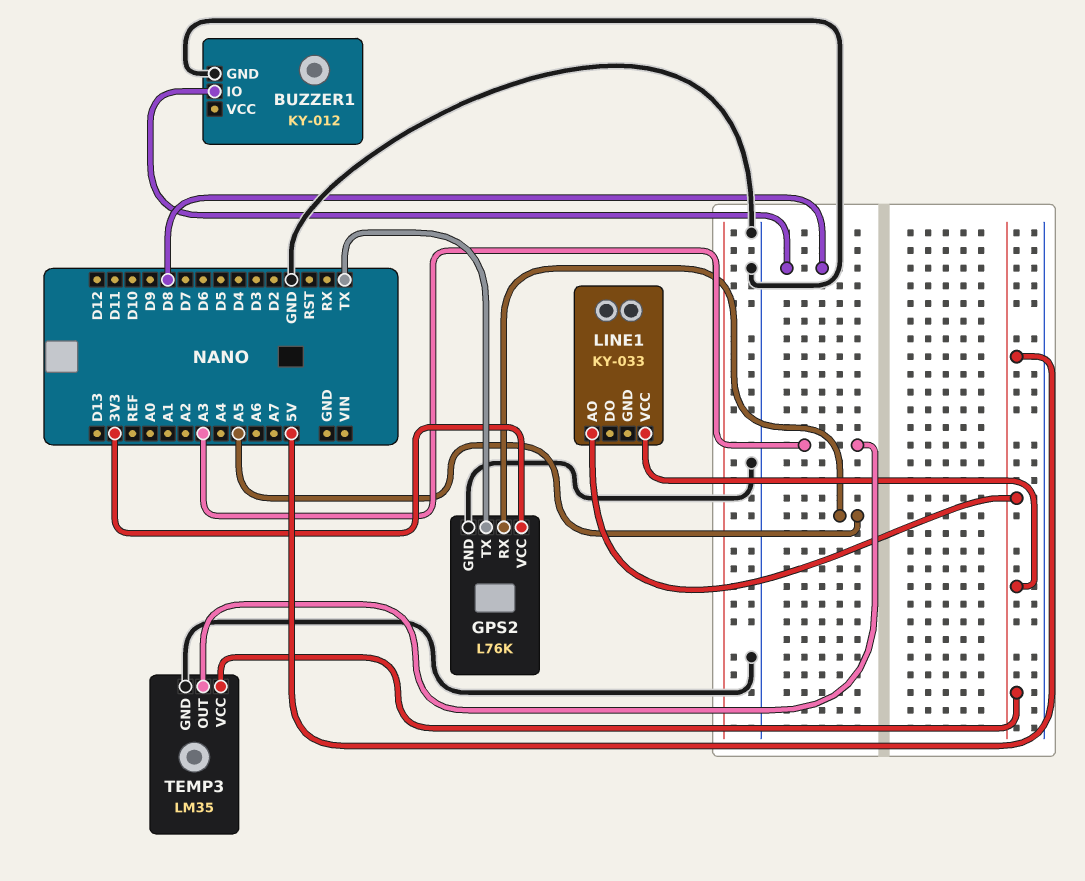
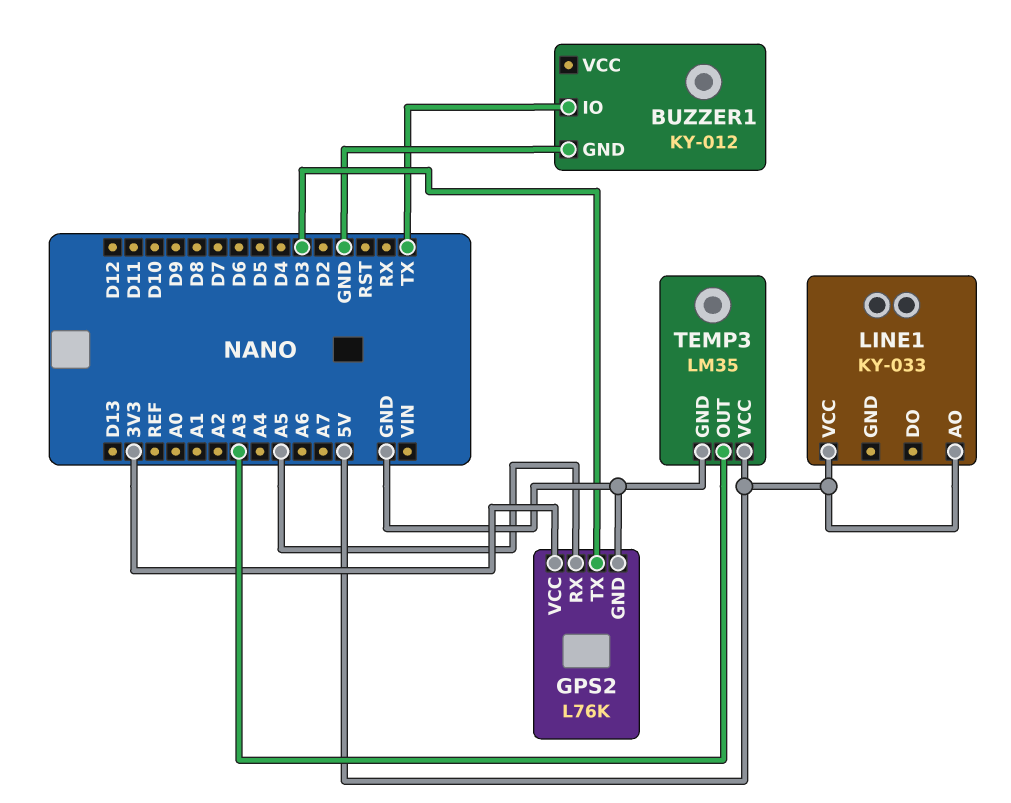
BUZZER1 pin IO: D8 -> TX
GPS2 pin TX: TX -> D3

